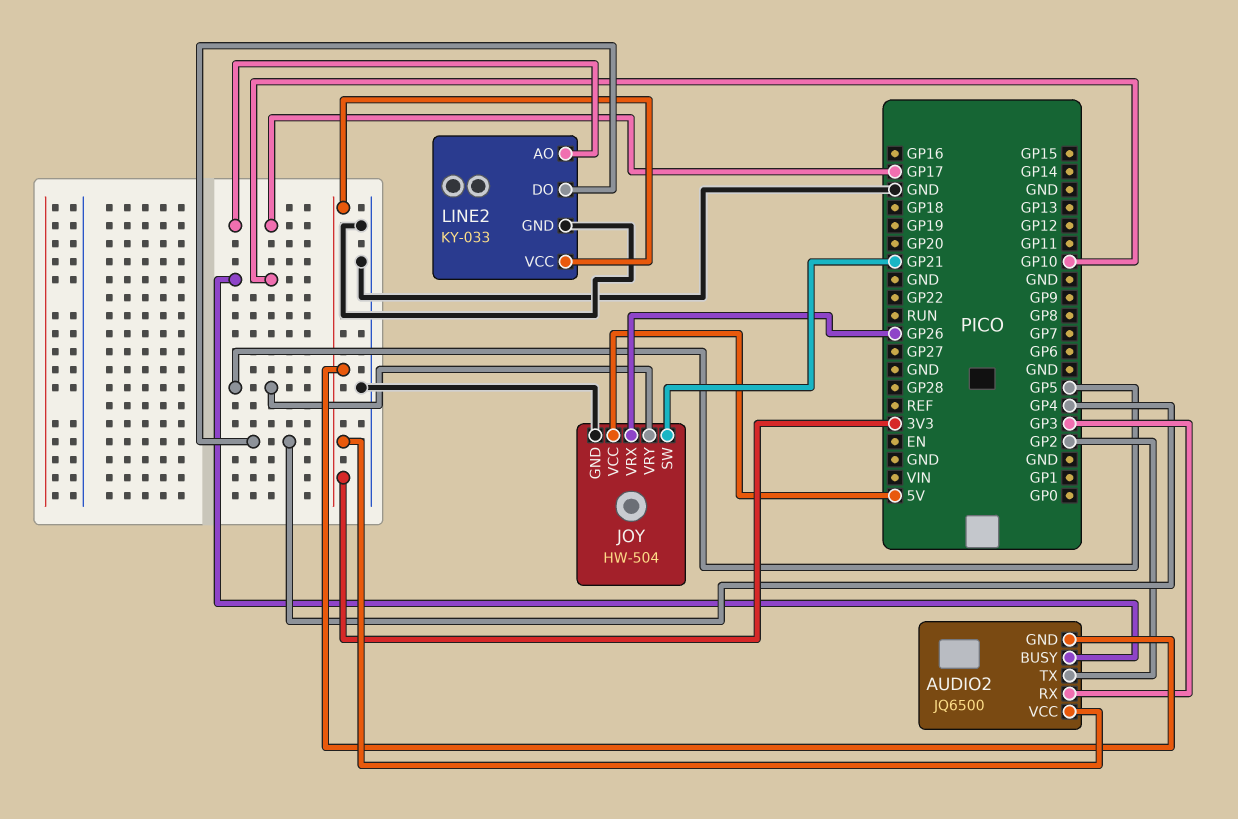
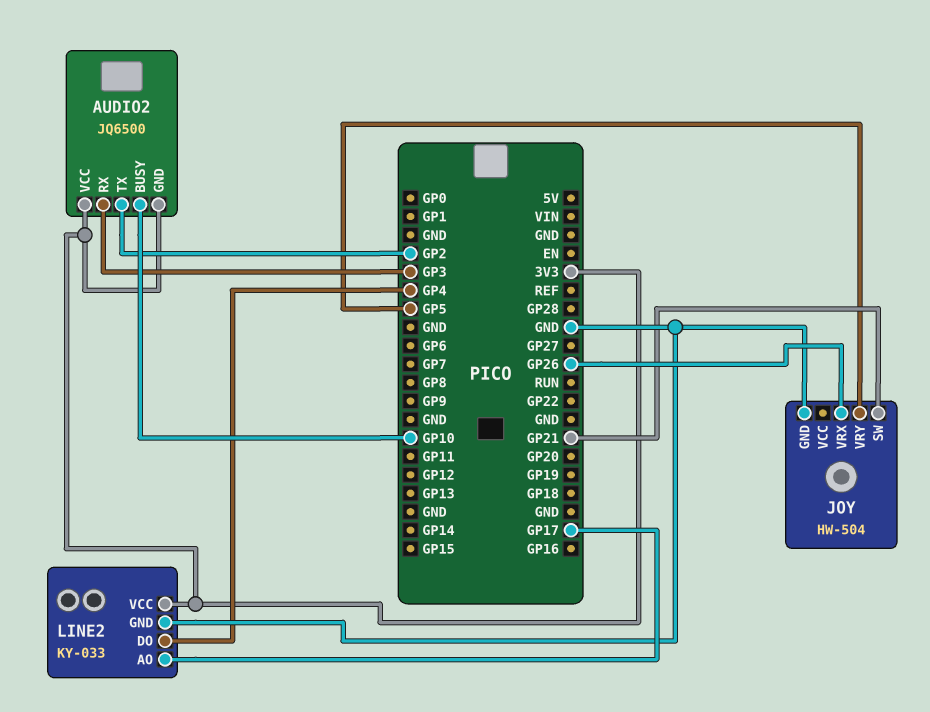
JOY pin VCC: 5V -> none

